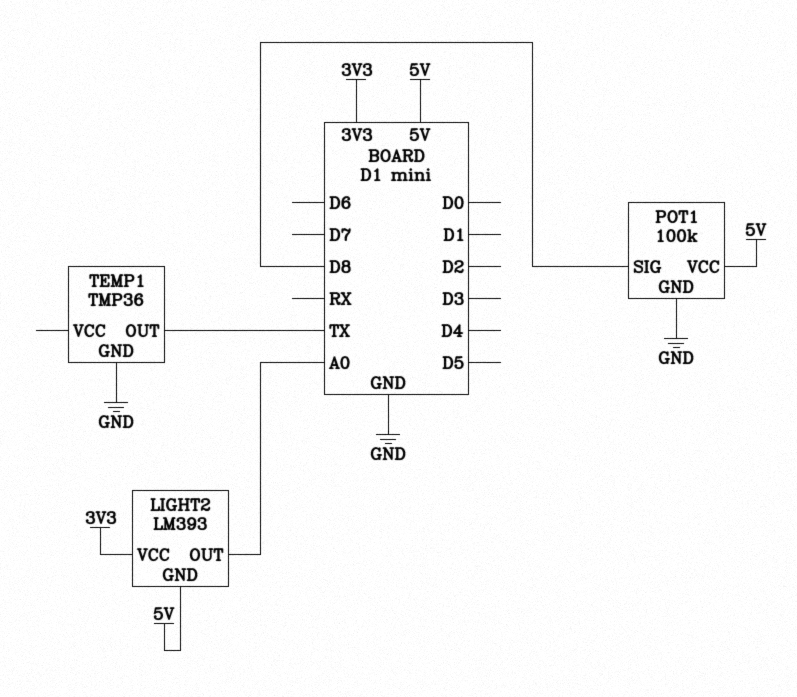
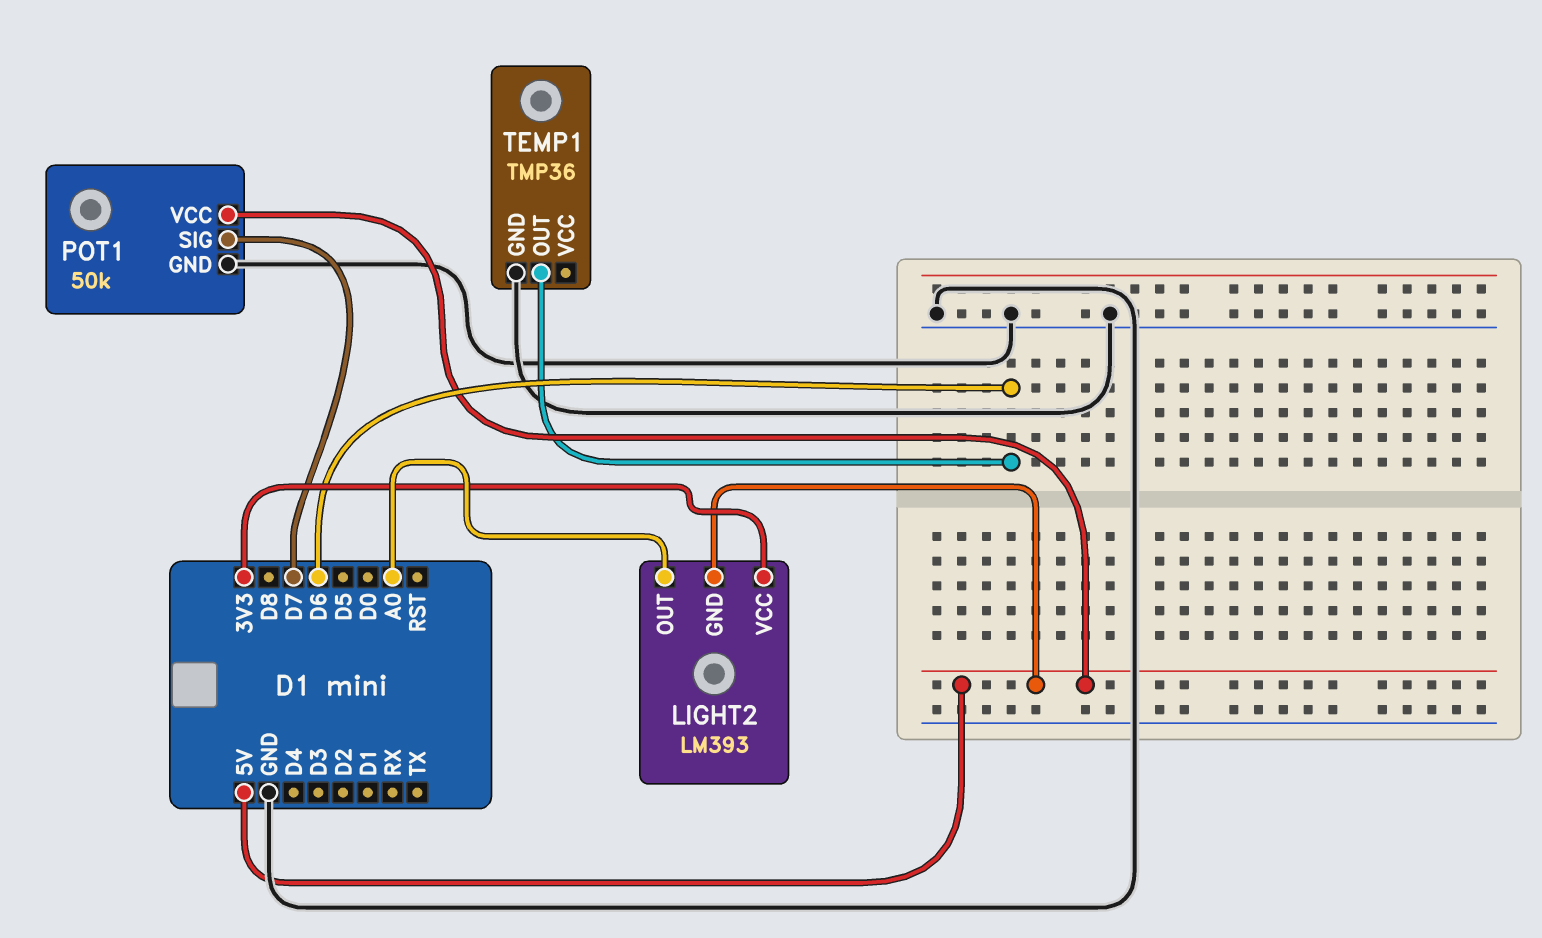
POT1: 100k -> 50k
POT1 pin SIG: D8 -> D7
TEMP1 pin OUT: TX -> D6

